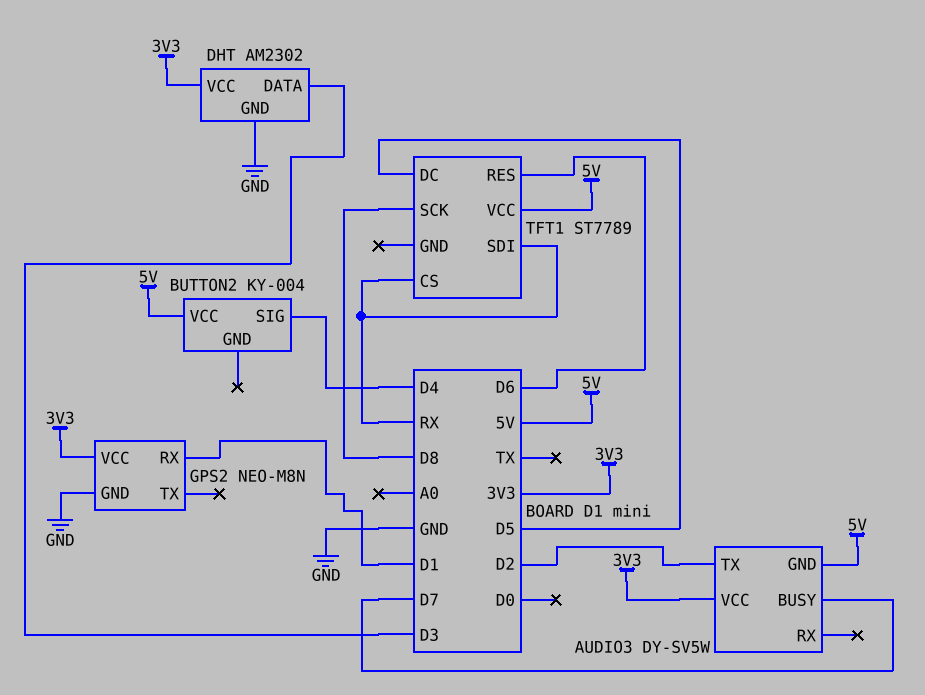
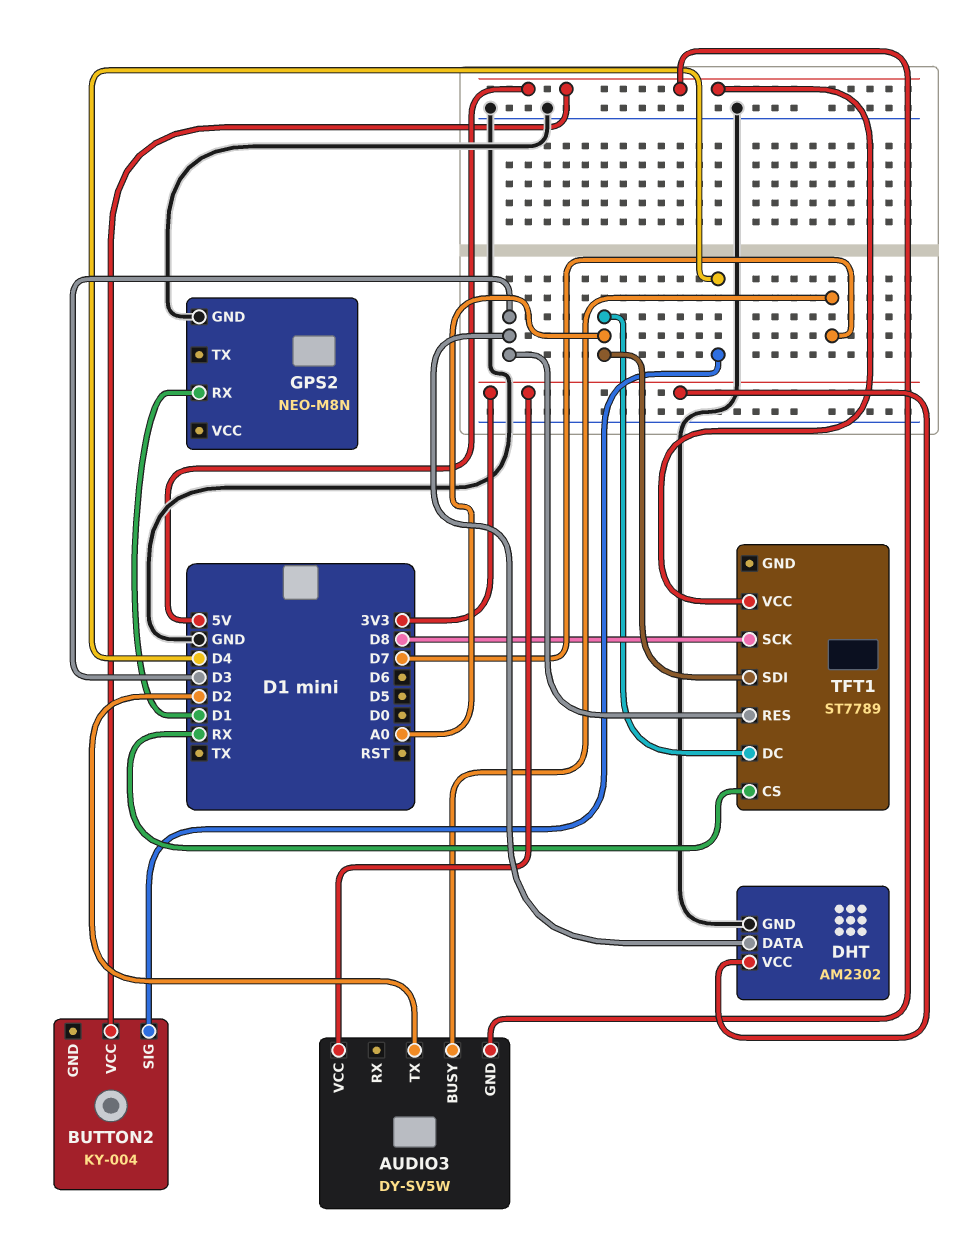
GPS2 pin VCC: 3V3 -> none
TFT1 pin DC: D5 -> A0
TFT1 pin RES: D6 -> D3
TFT1 pin SDI: RX -> A0

